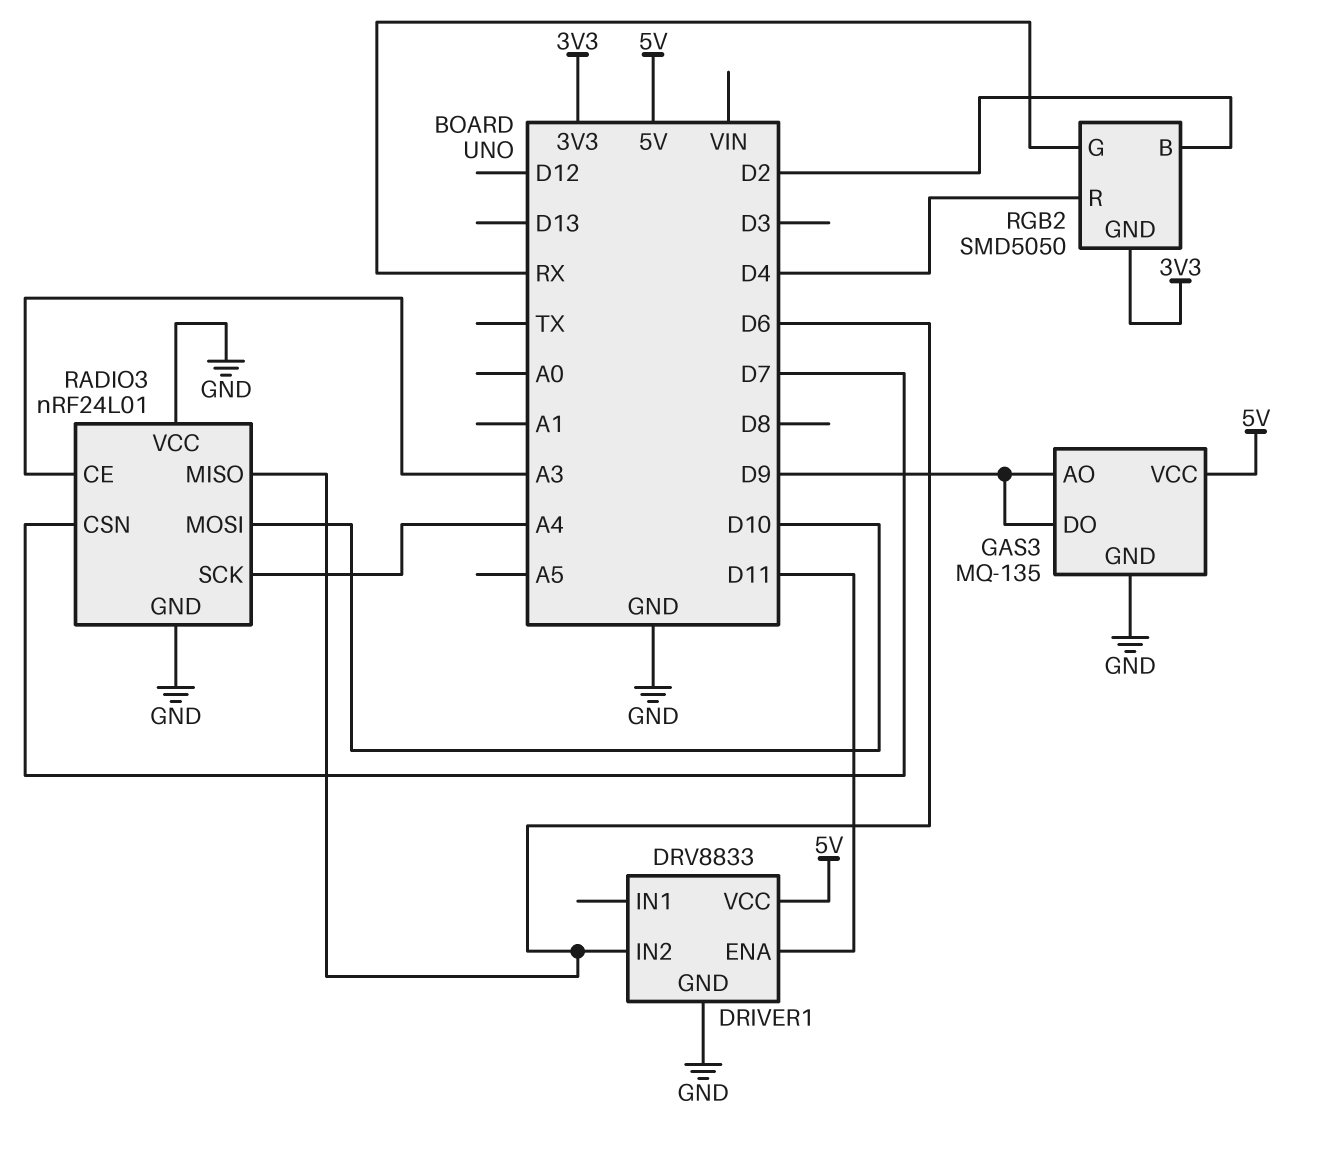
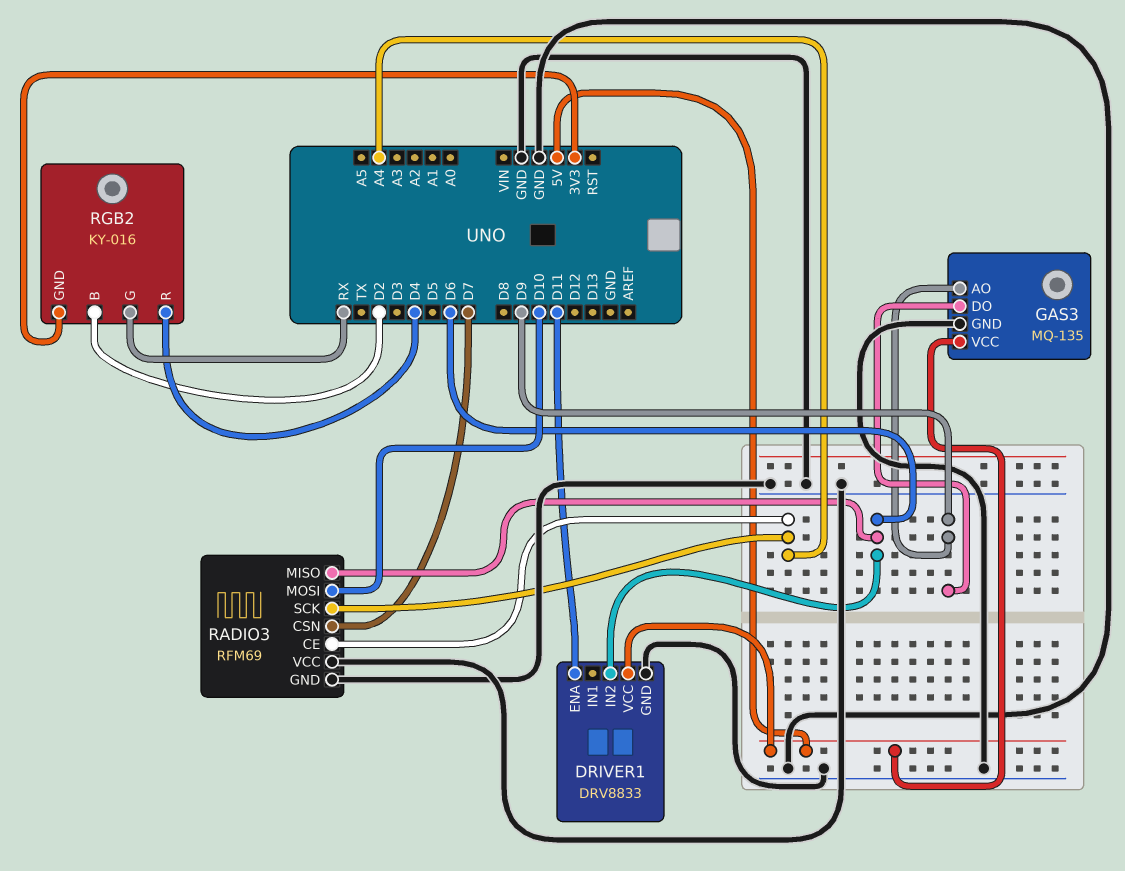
RADIO3: nRF24L01 -> RFM69
RADIO3 pin CE: A3 -> A4
RGB2: SMD5050 -> KY-016

